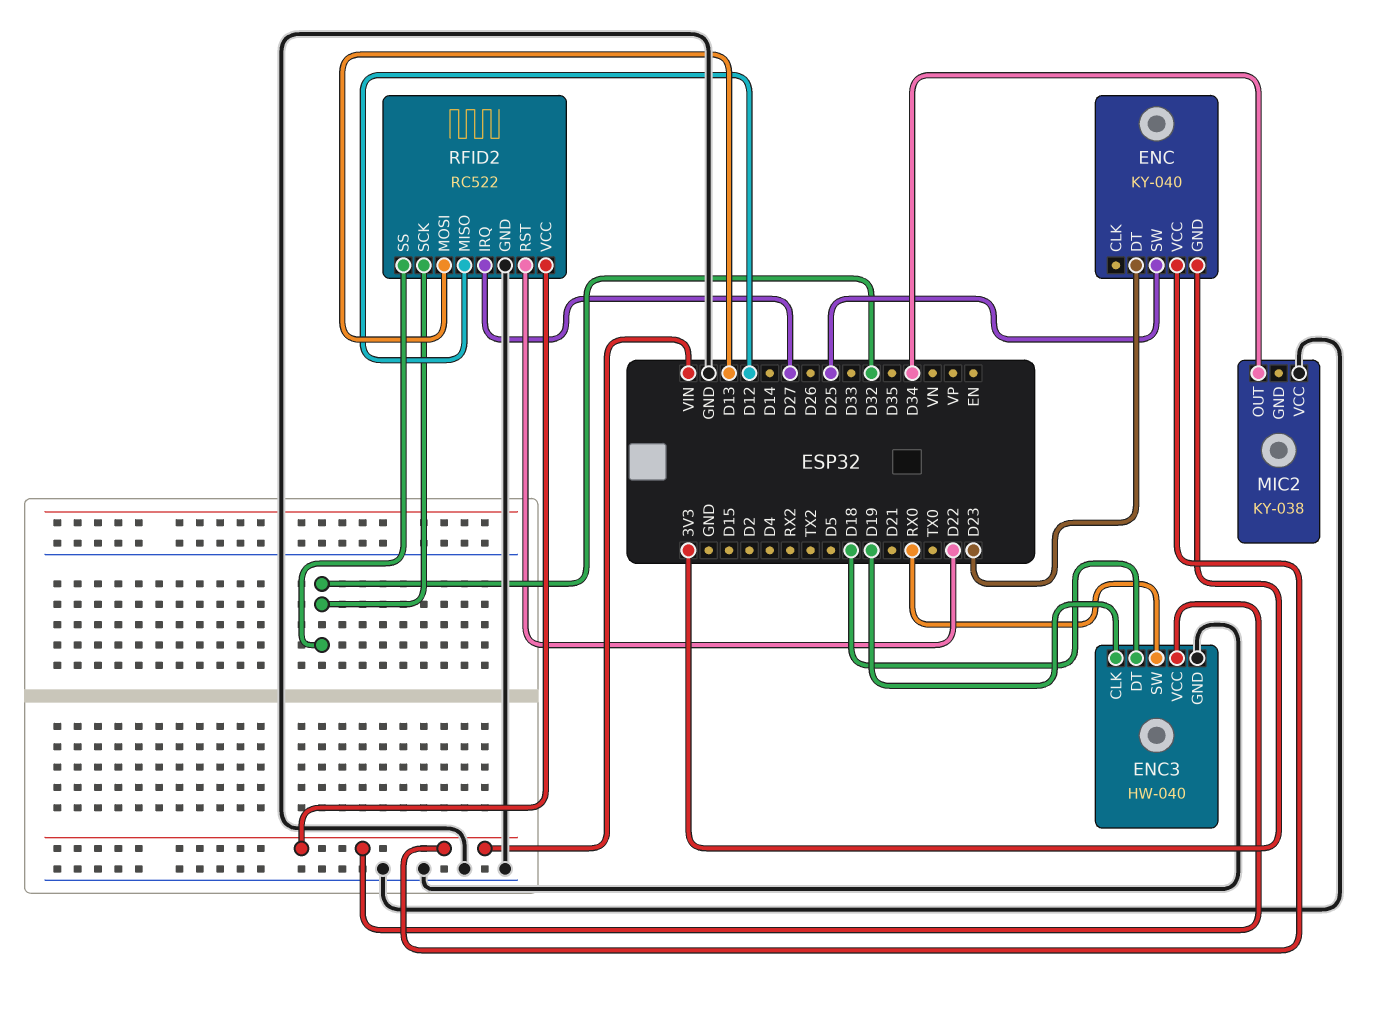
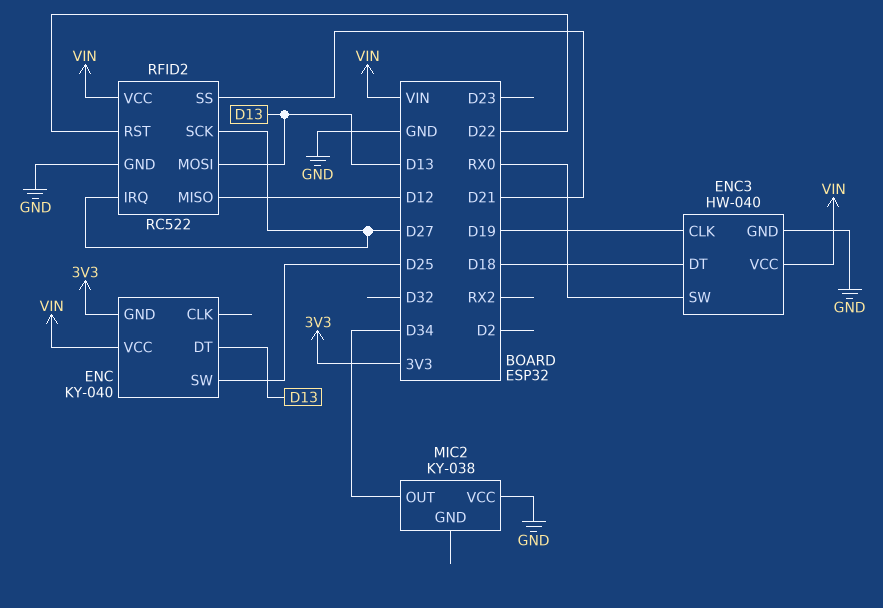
ENC pin DT: D23 -> D13
RFID2 pin SCK: D32 -> D27
RFID2 pin SS: D32 -> D21

